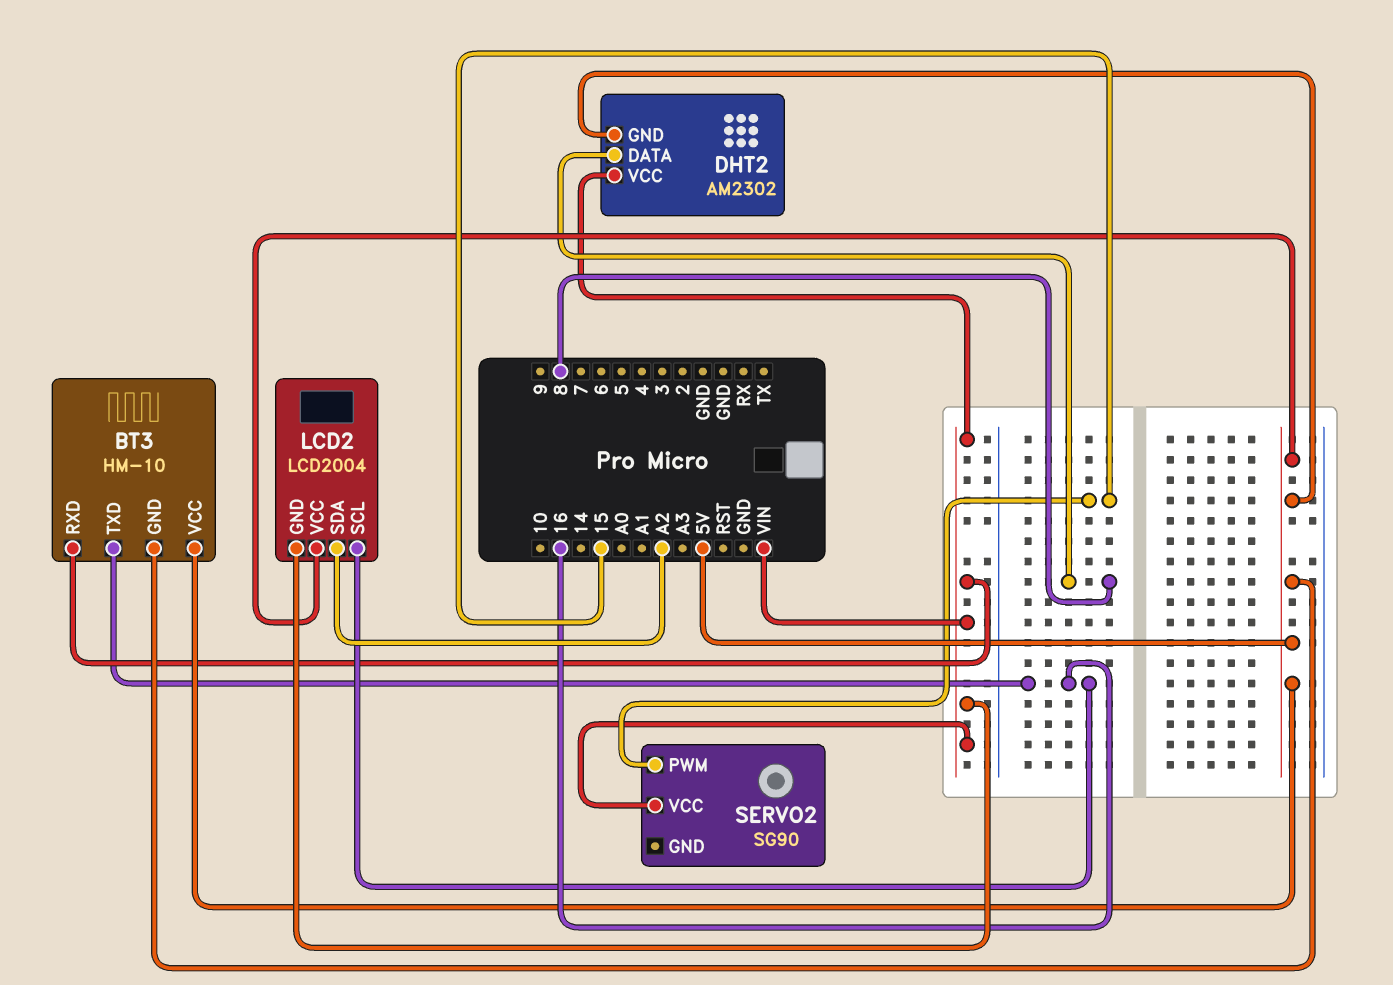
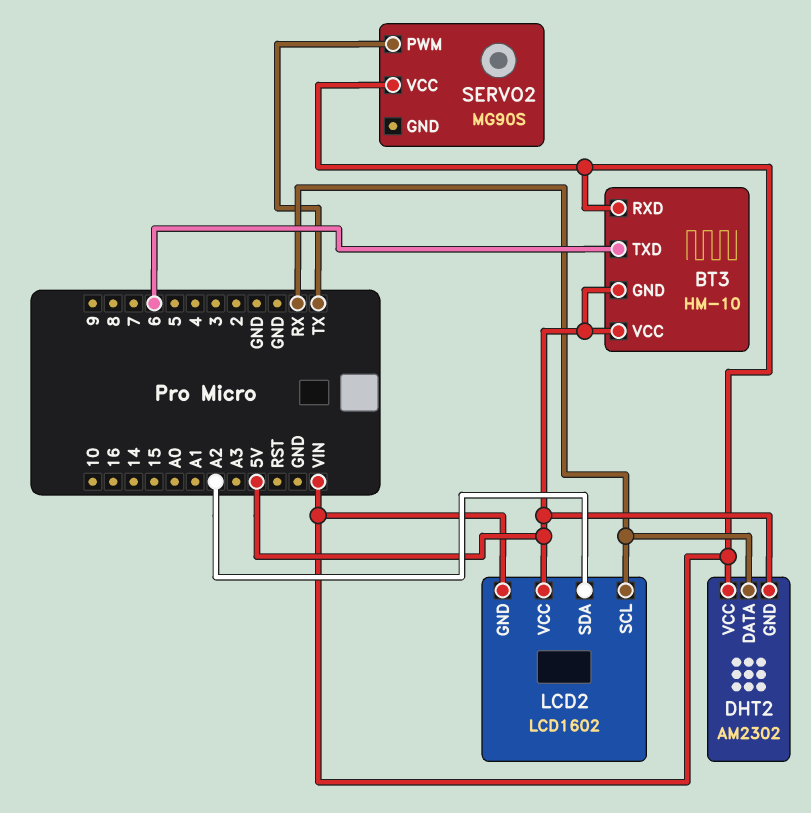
BT3 pin TXD: 16 -> 6
DHT2 pin DATA: 8 -> RX
LCD2: LCD2004 -> LCD1602
LCD2 pin SCL: 16 -> RX
SERVO2: SG90 -> MG90S
SERVO2 pin PWM: 15 -> TX

